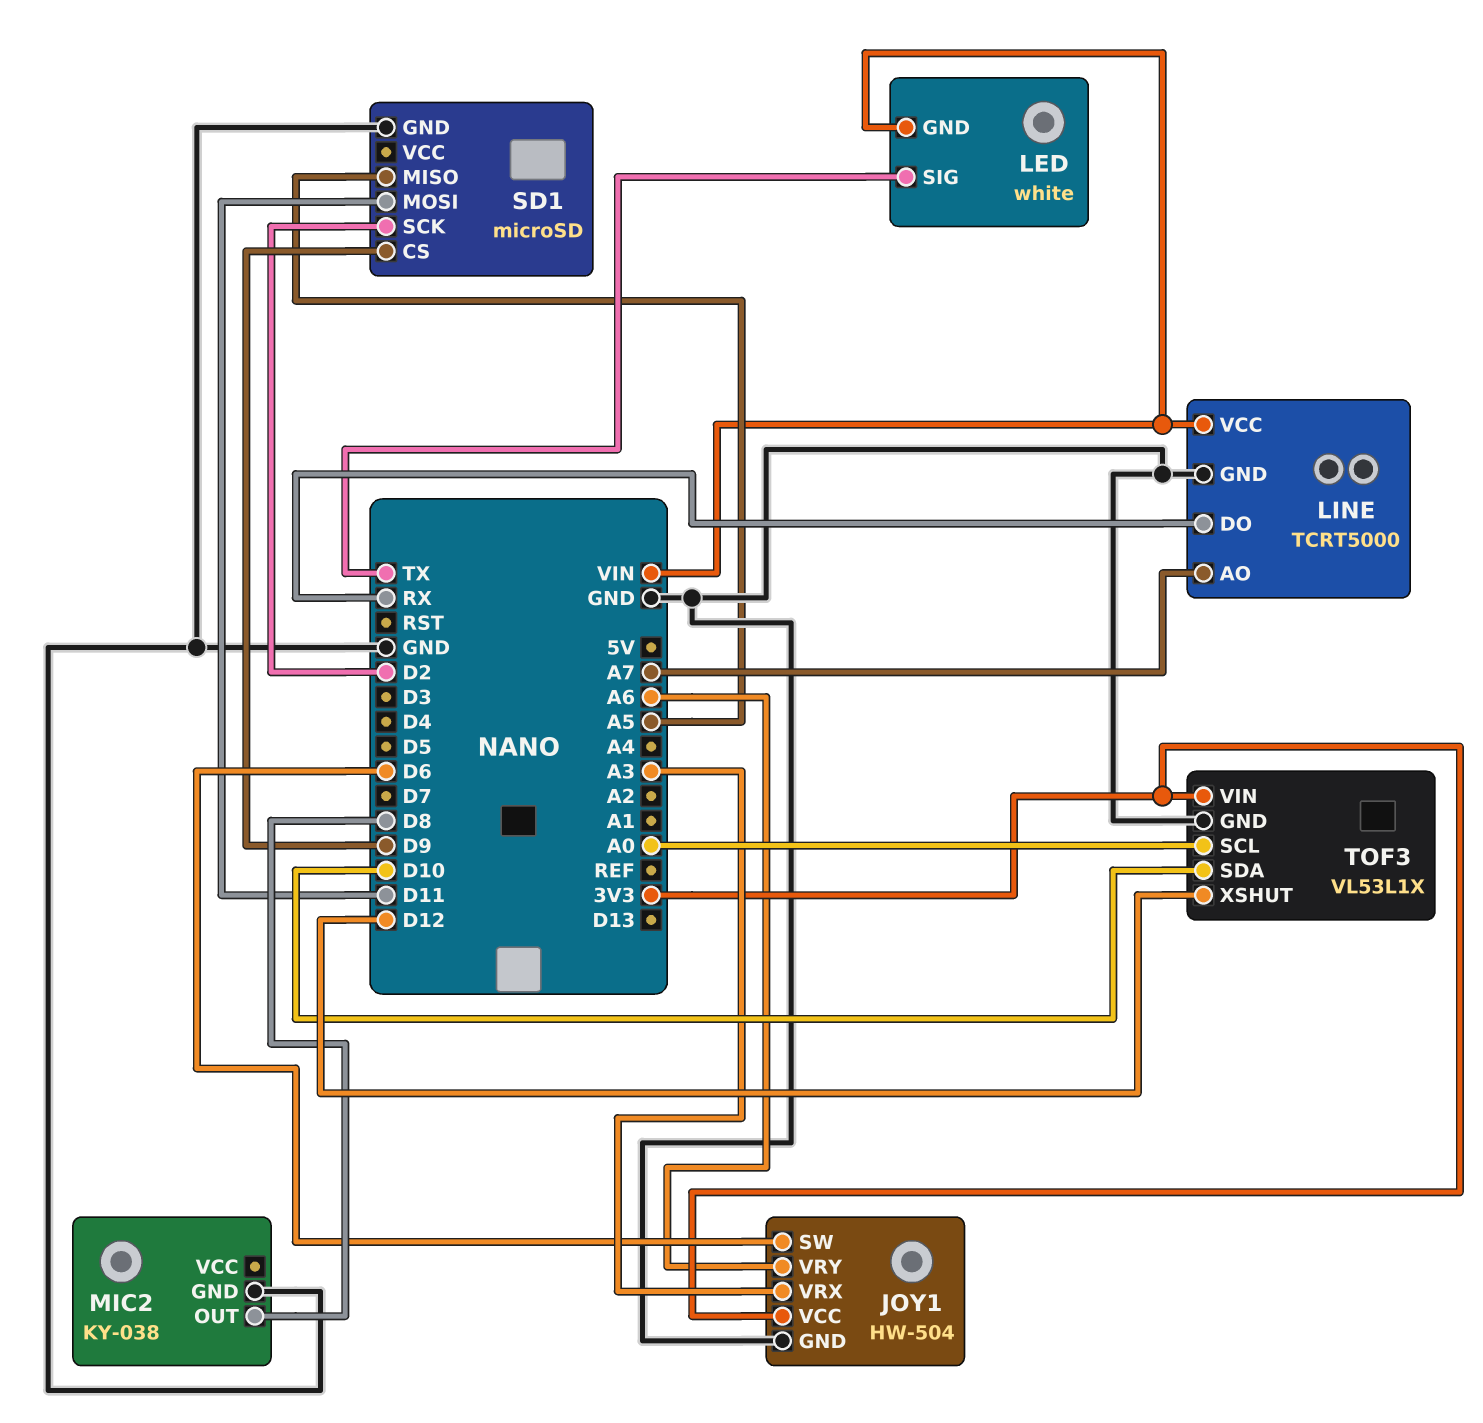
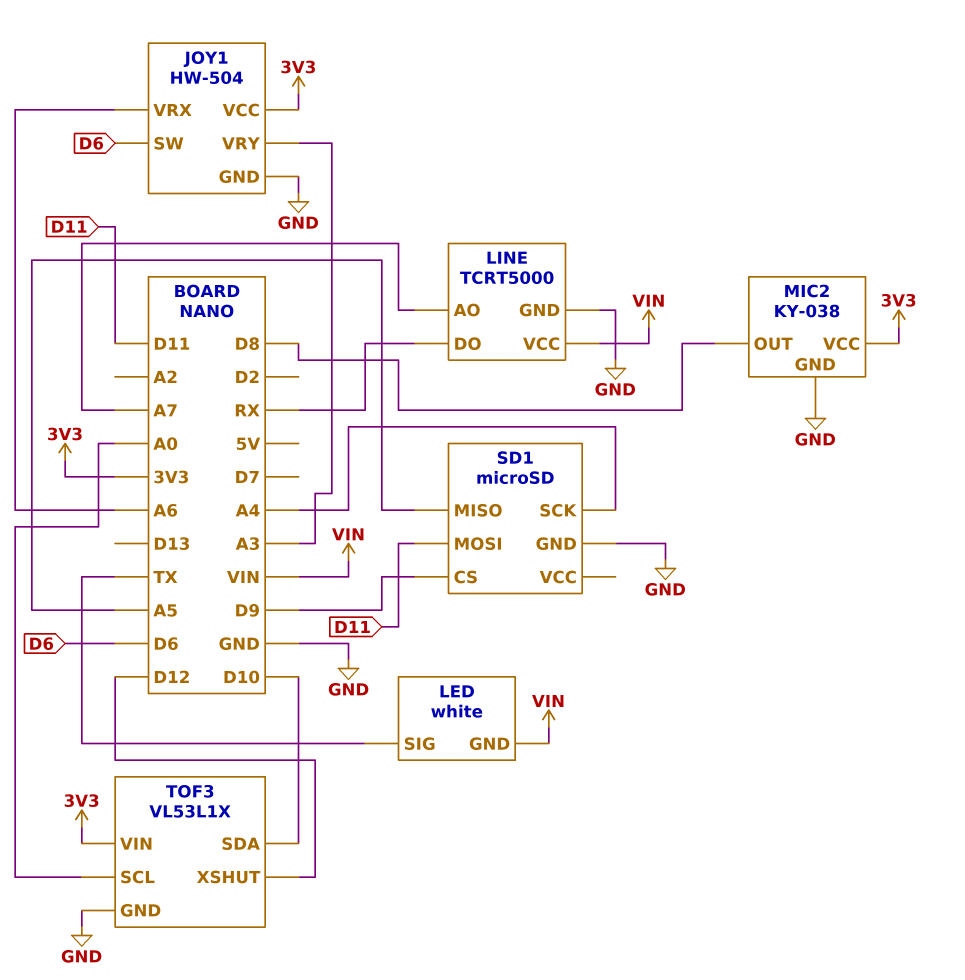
JOY1 pin VRX: A3 -> A6
JOY1 pin VRY: A6 -> A3
MIC2 pin VCC: none -> 3V3
SD1 pin SCK: D2 -> A4

